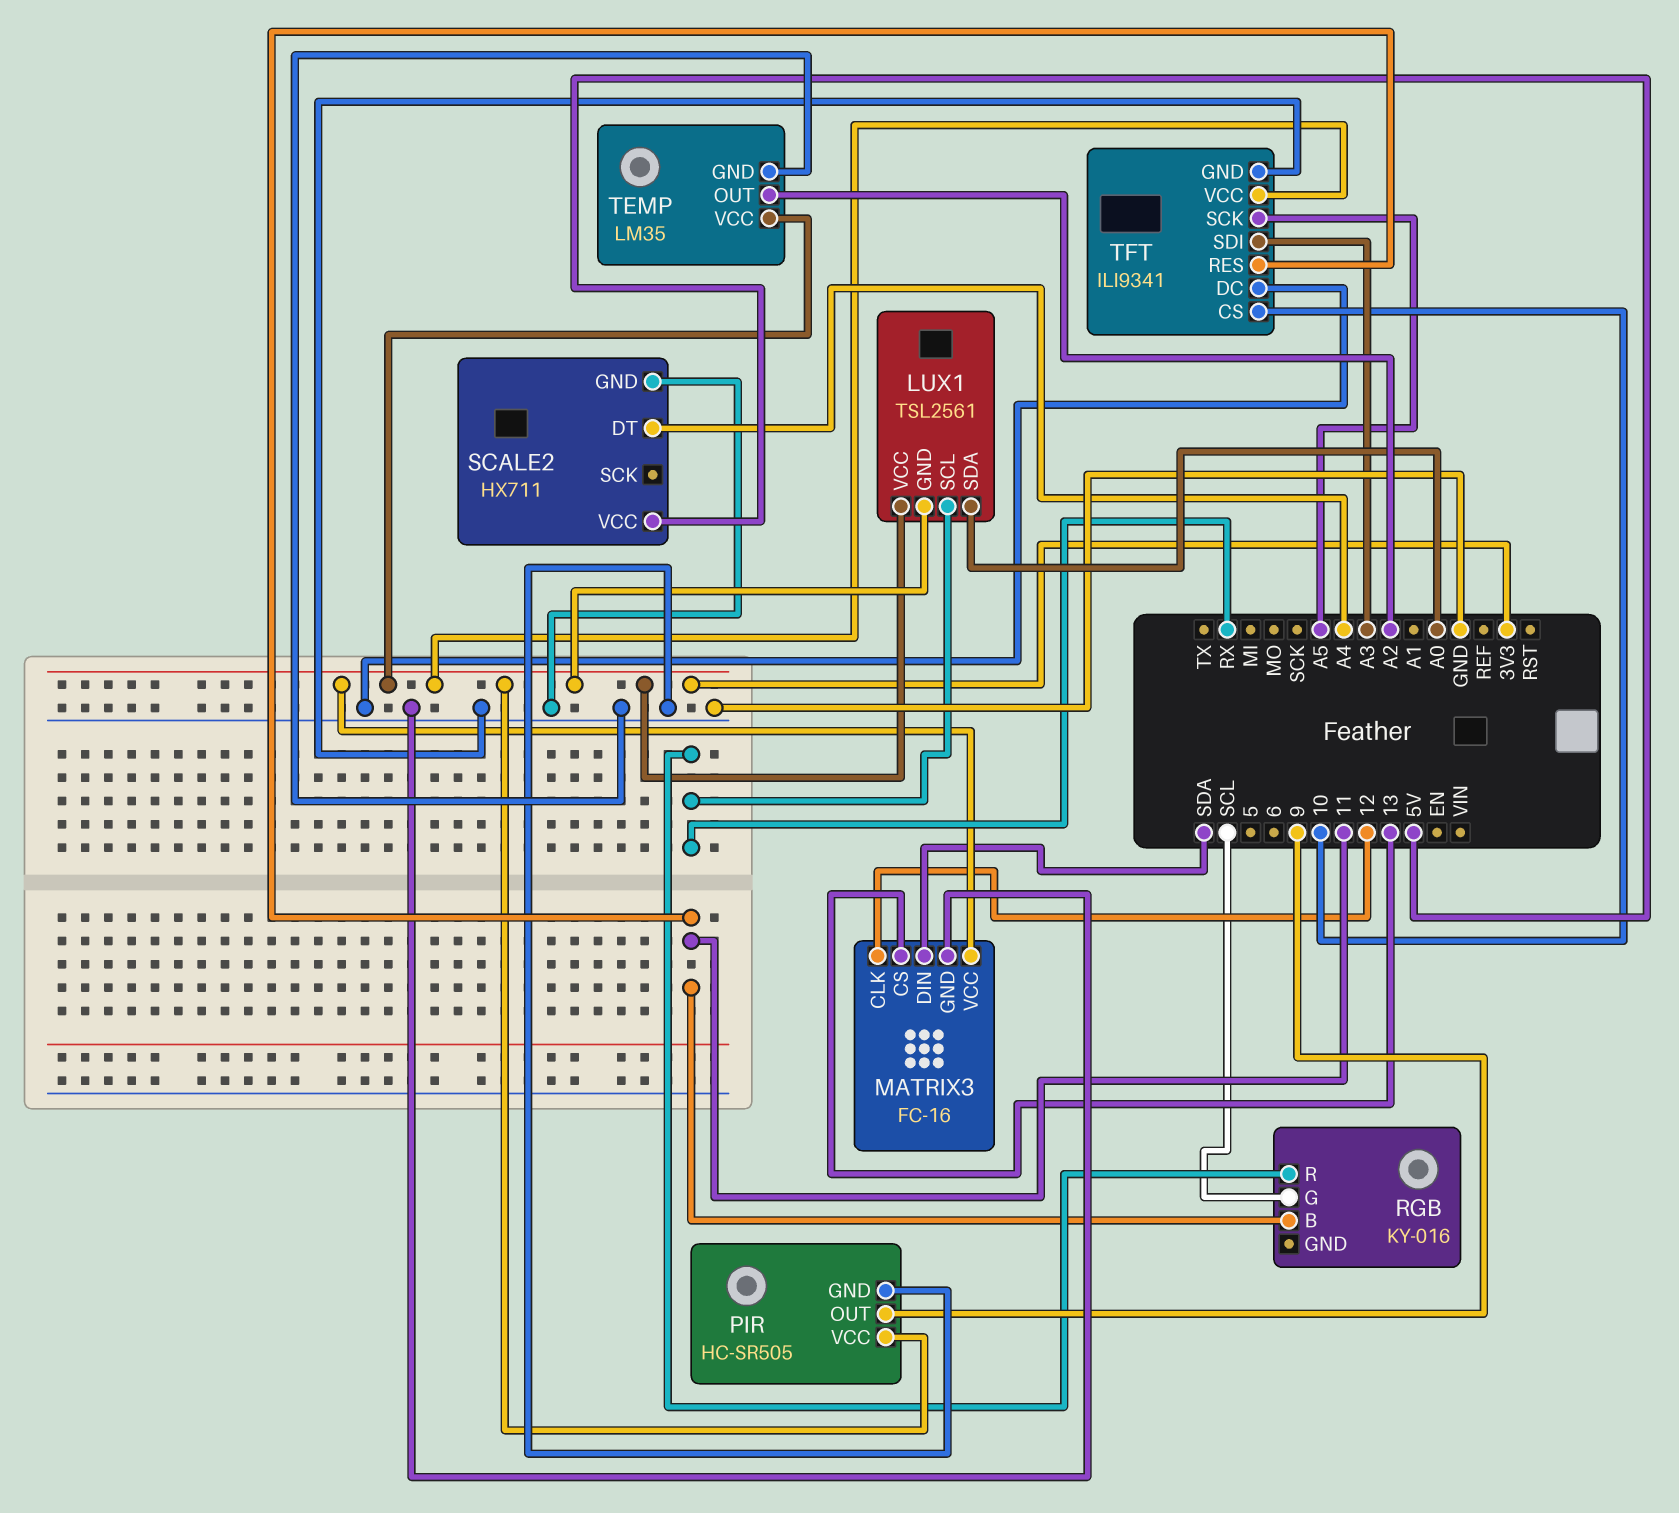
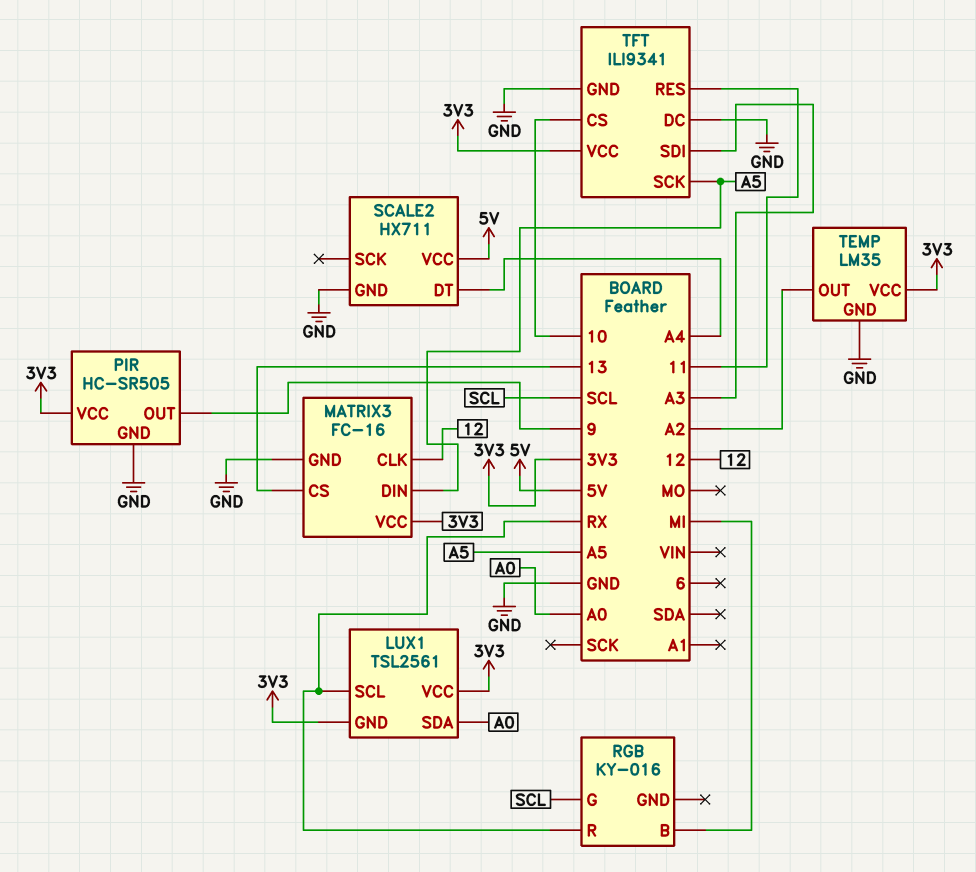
MATRIX3 pin DIN: SDA -> A5
RGB pin B: 11 -> MI

